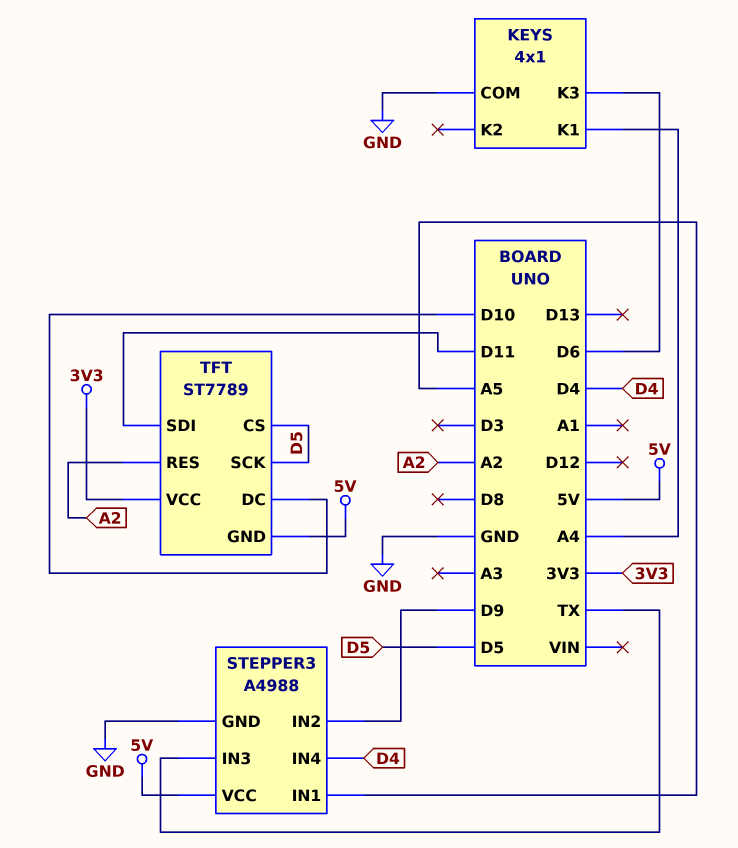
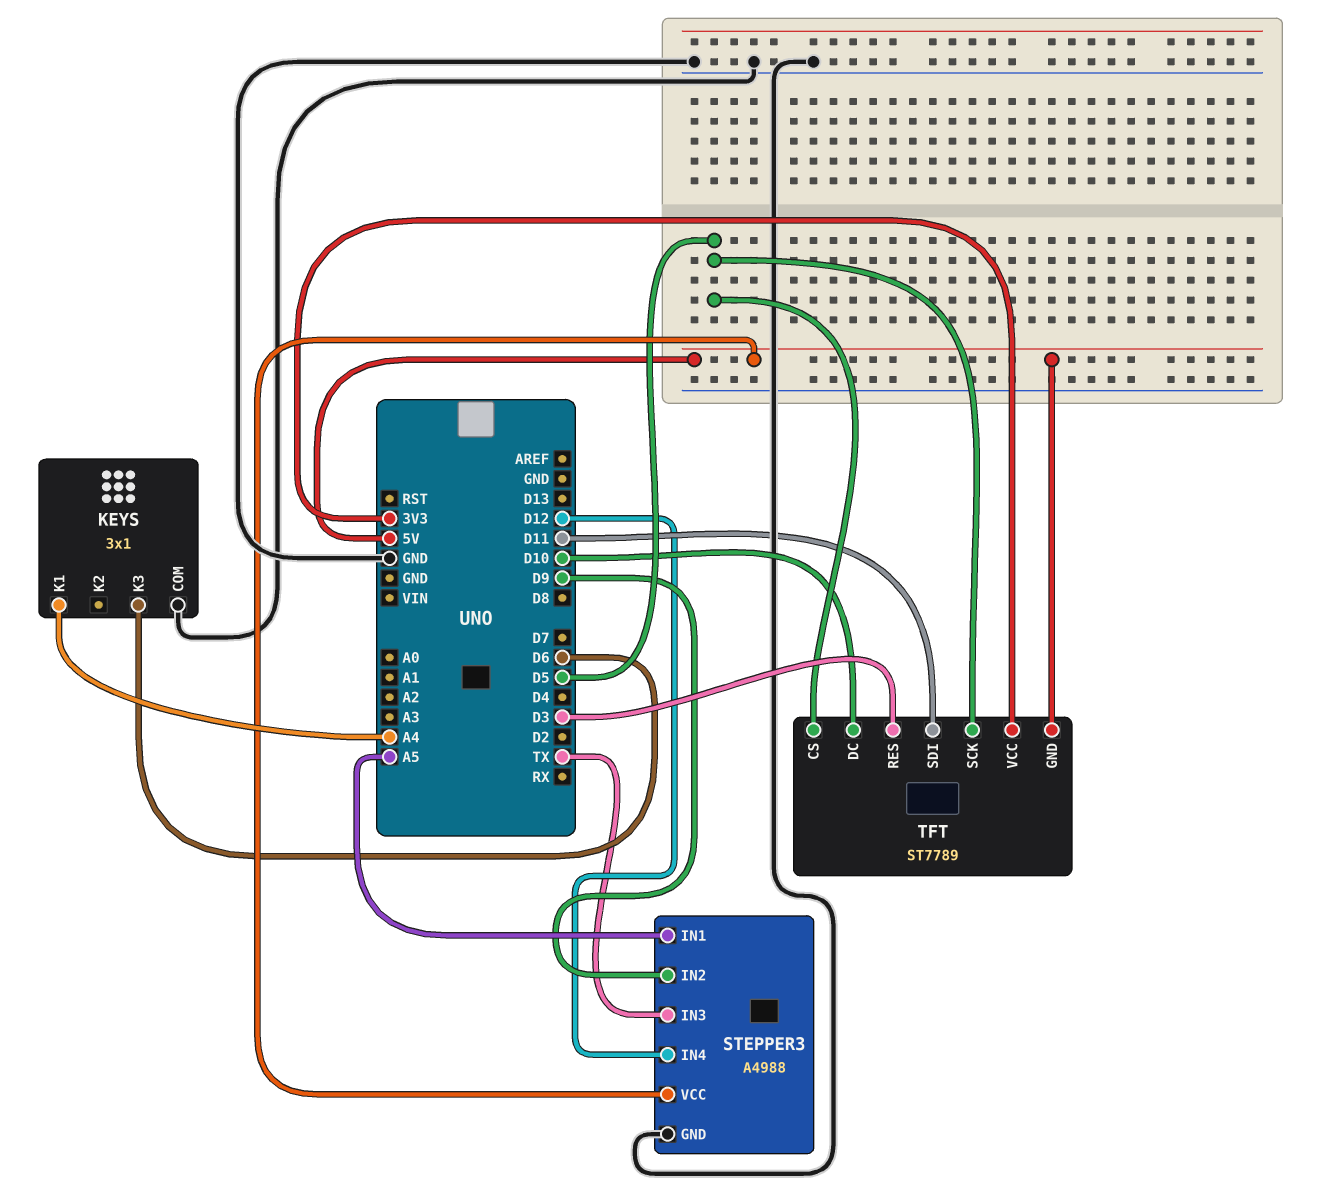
KEYS: 4x1 -> 3x1
STEPPER3 pin IN4: D4 -> D12
TFT pin RES: A2 -> D3

